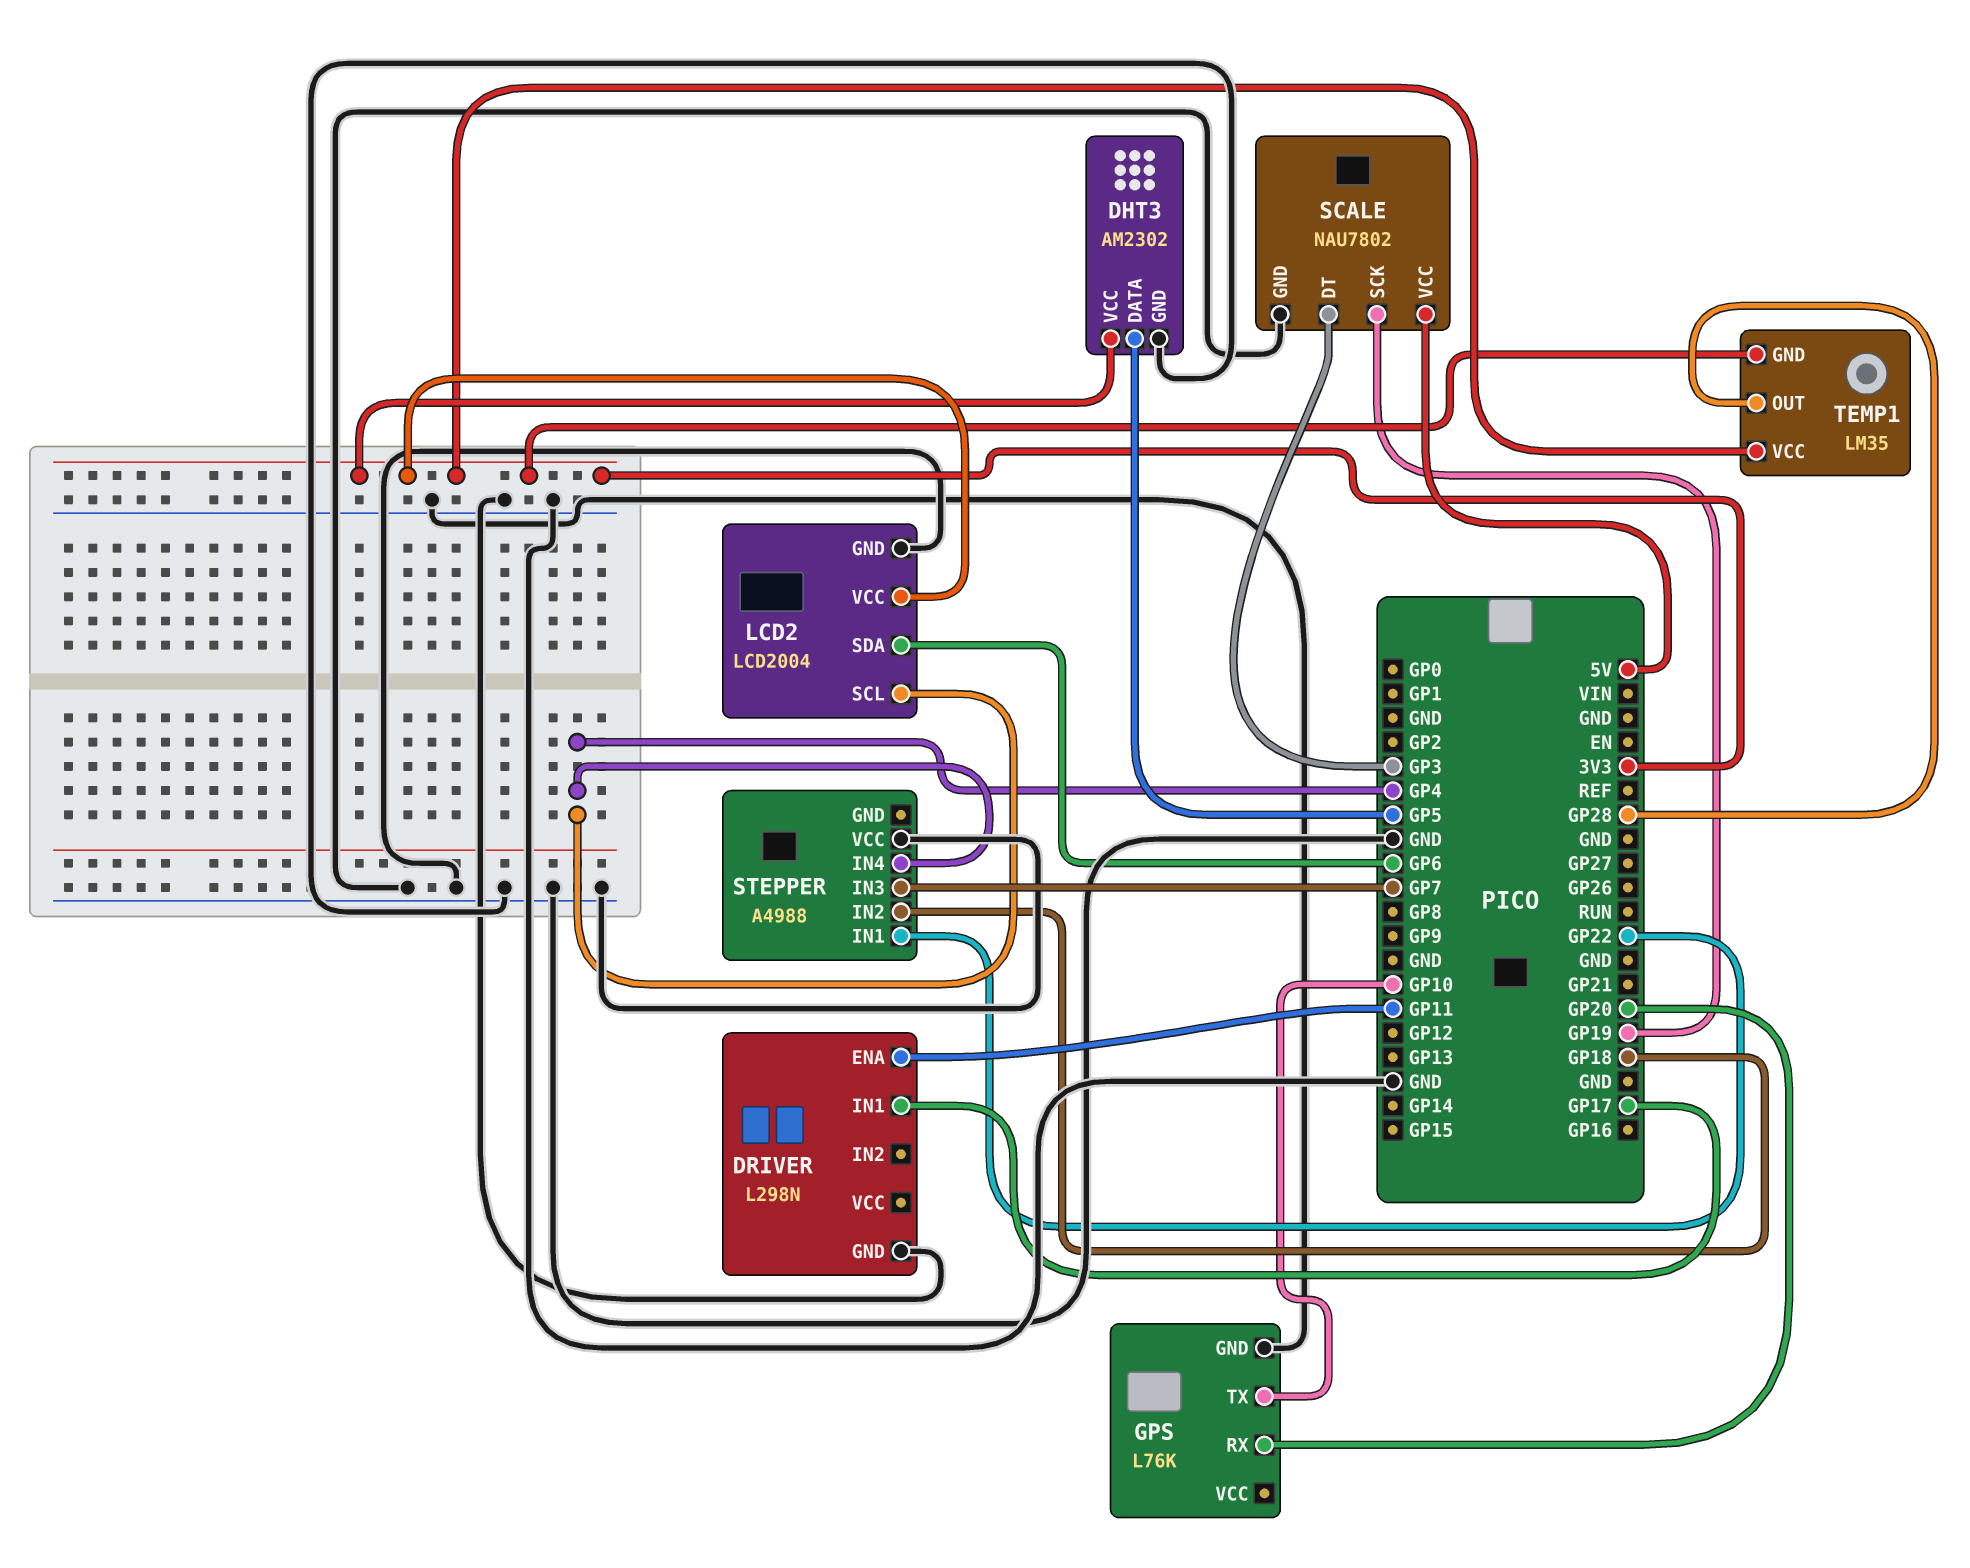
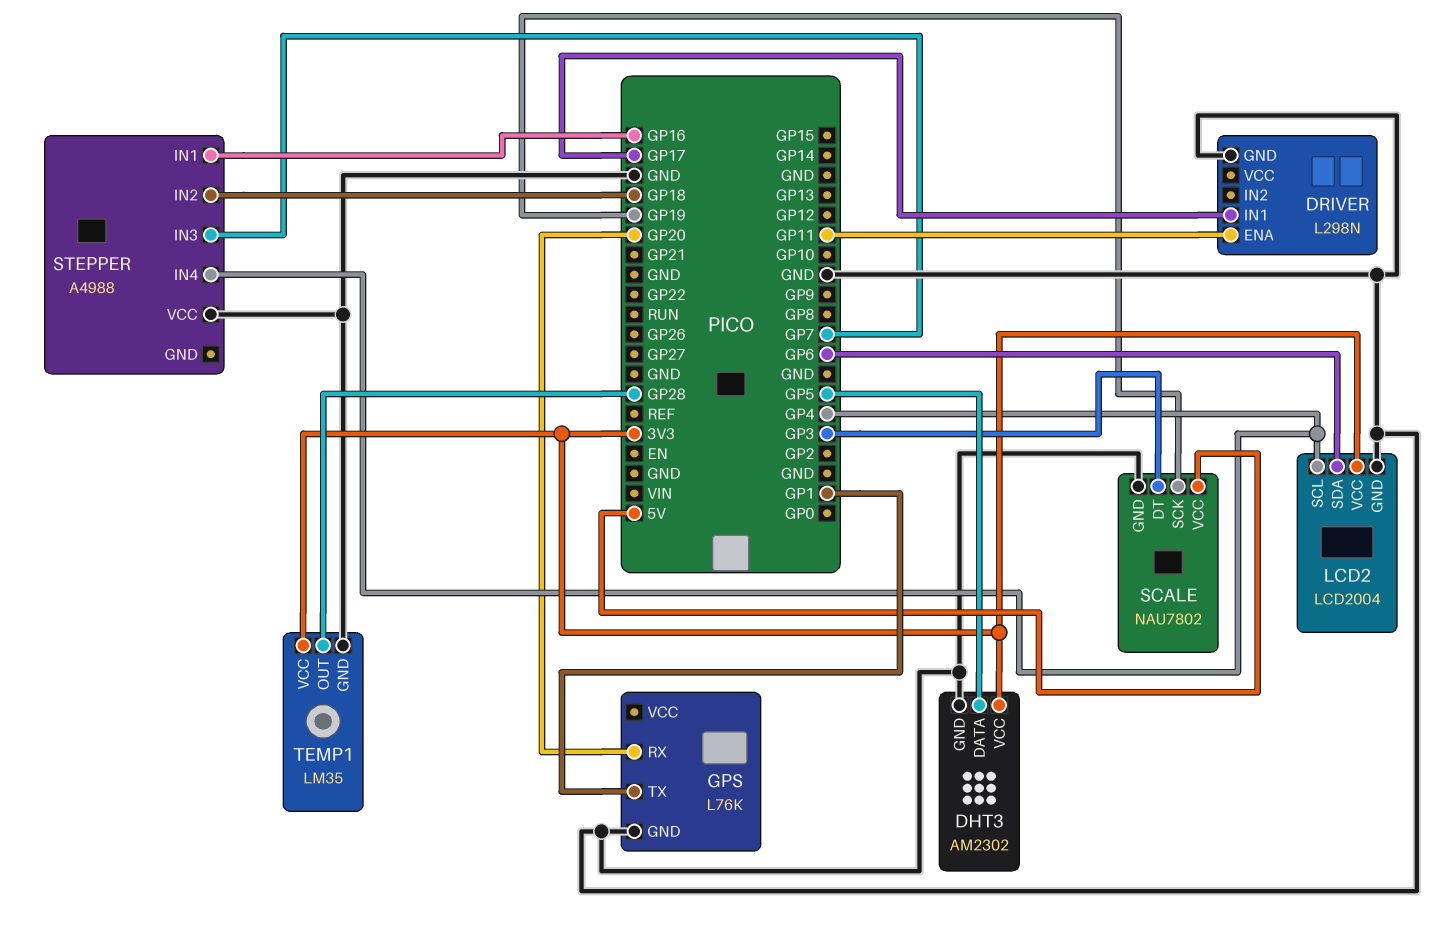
GPS pin TX: GP10 -> GP1
STEPPER pin IN1: GP22 -> GP16
TEMP1 pin GND: 3V3 -> GND

